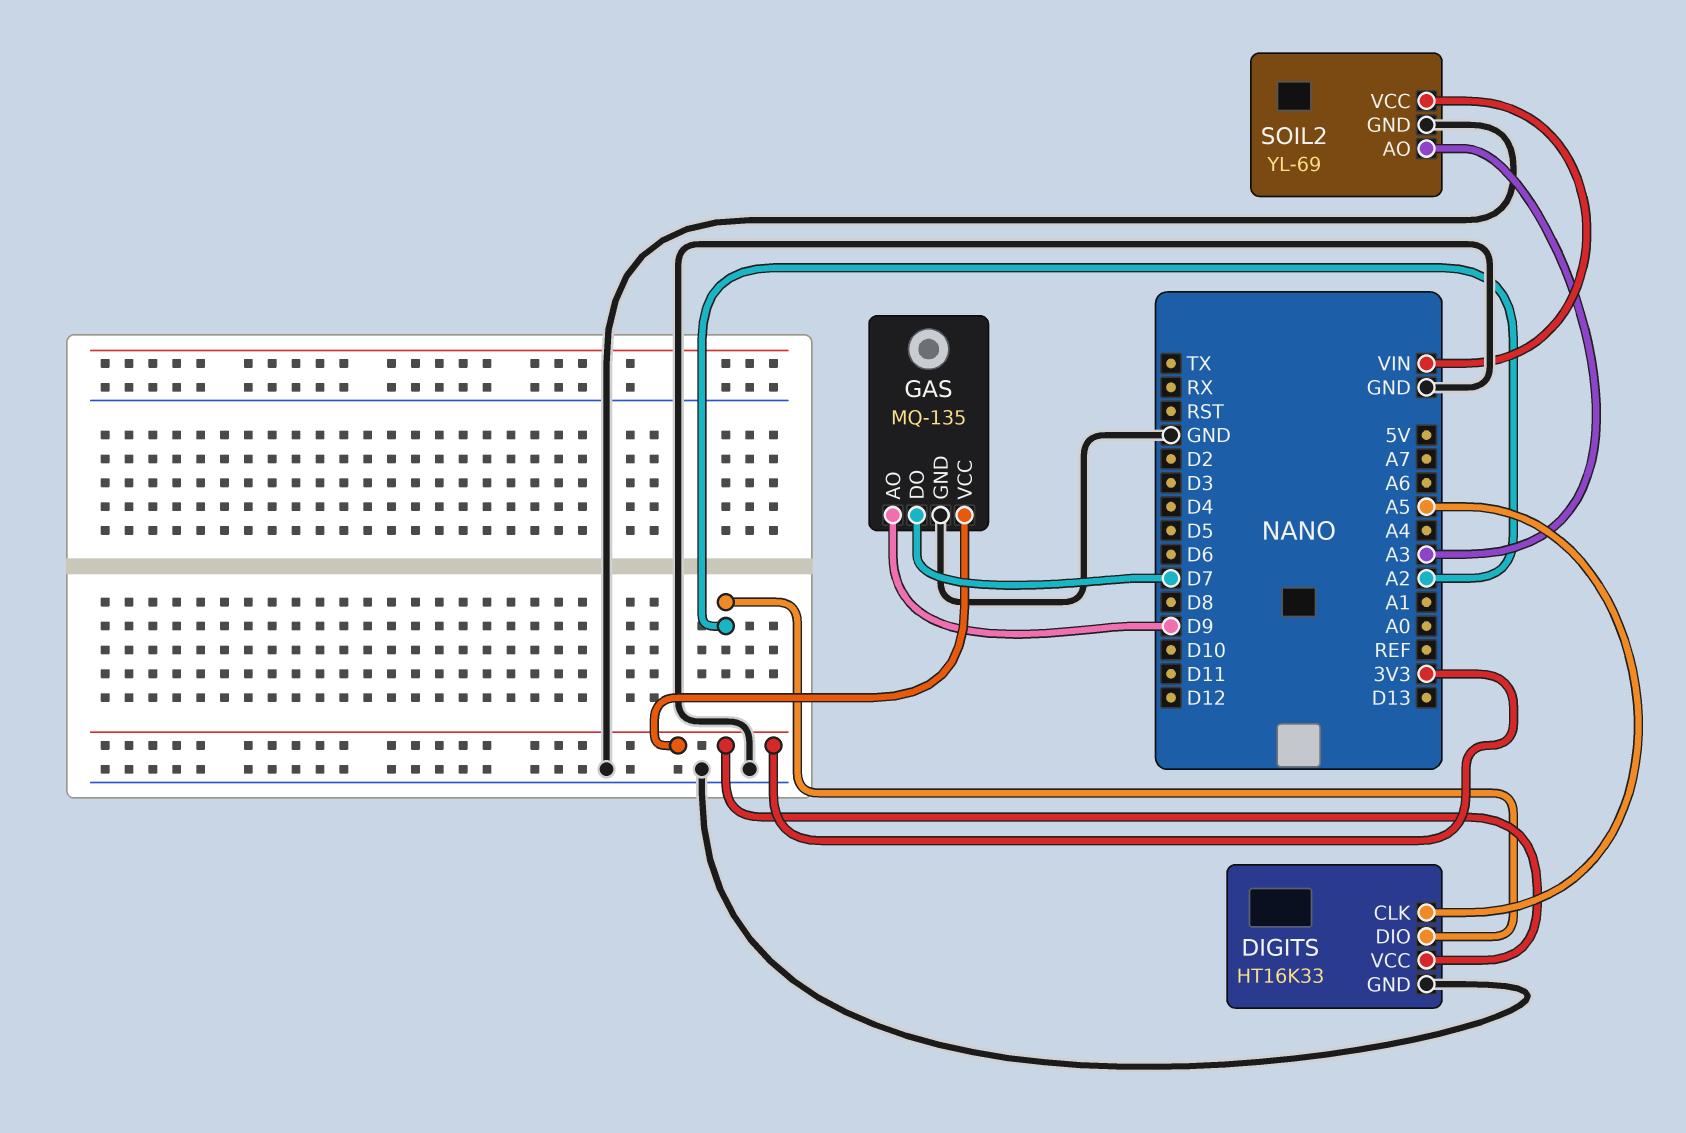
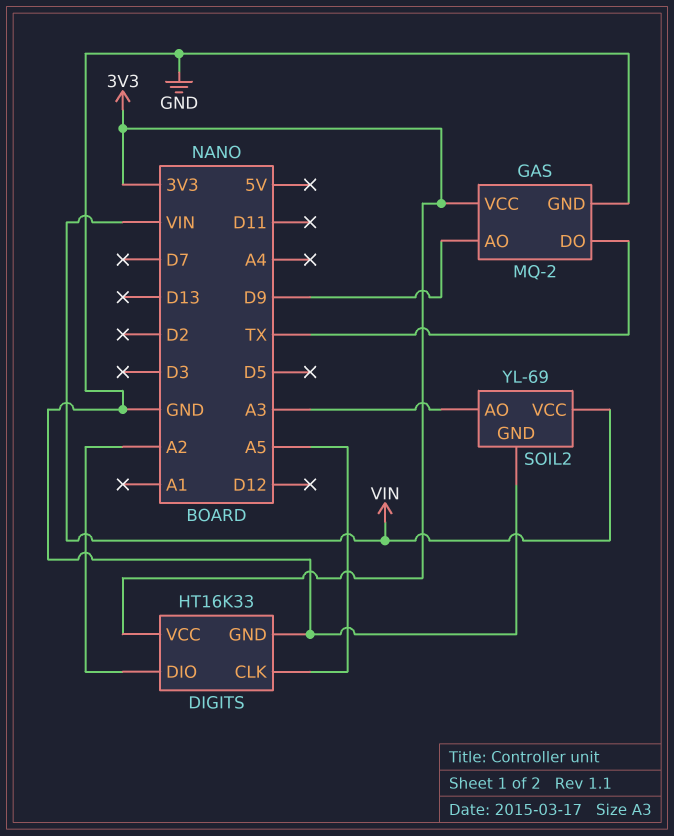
GAS: MQ-135 -> MQ-2
GAS pin DO: D7 -> TX

